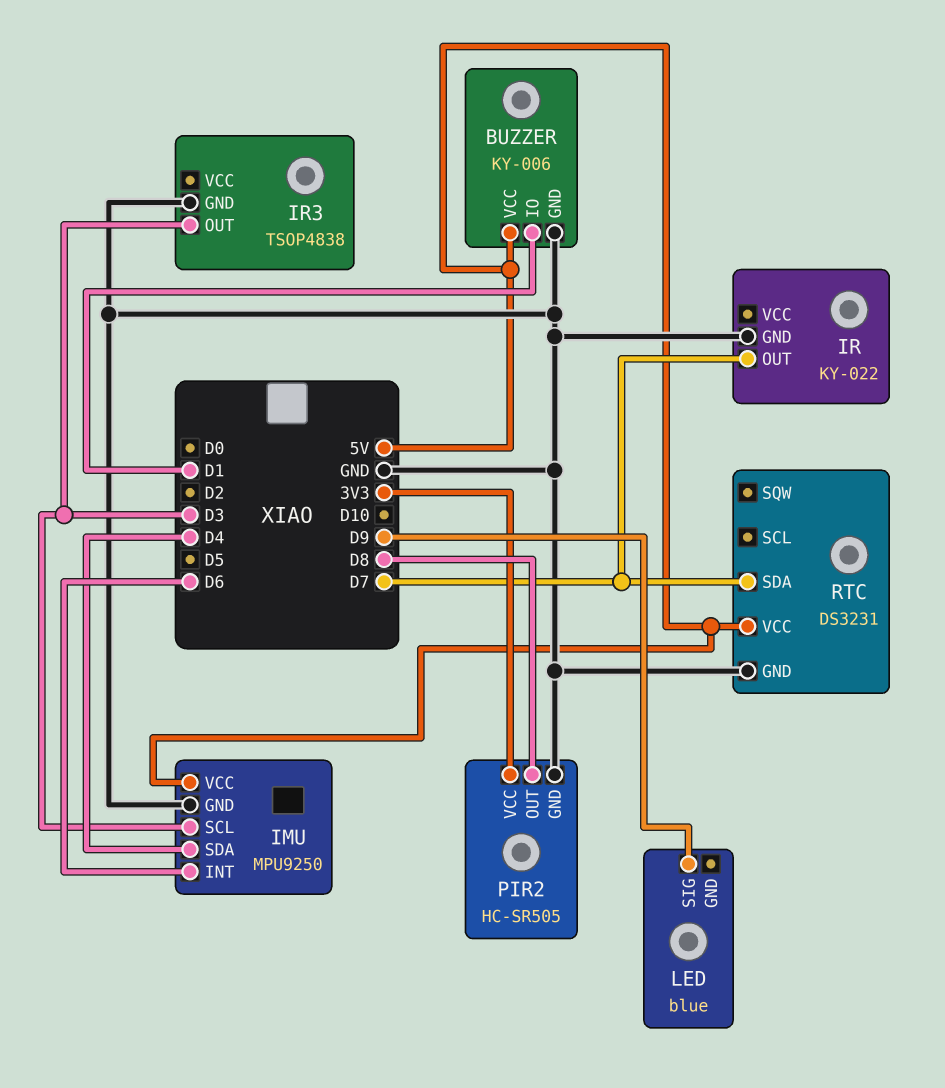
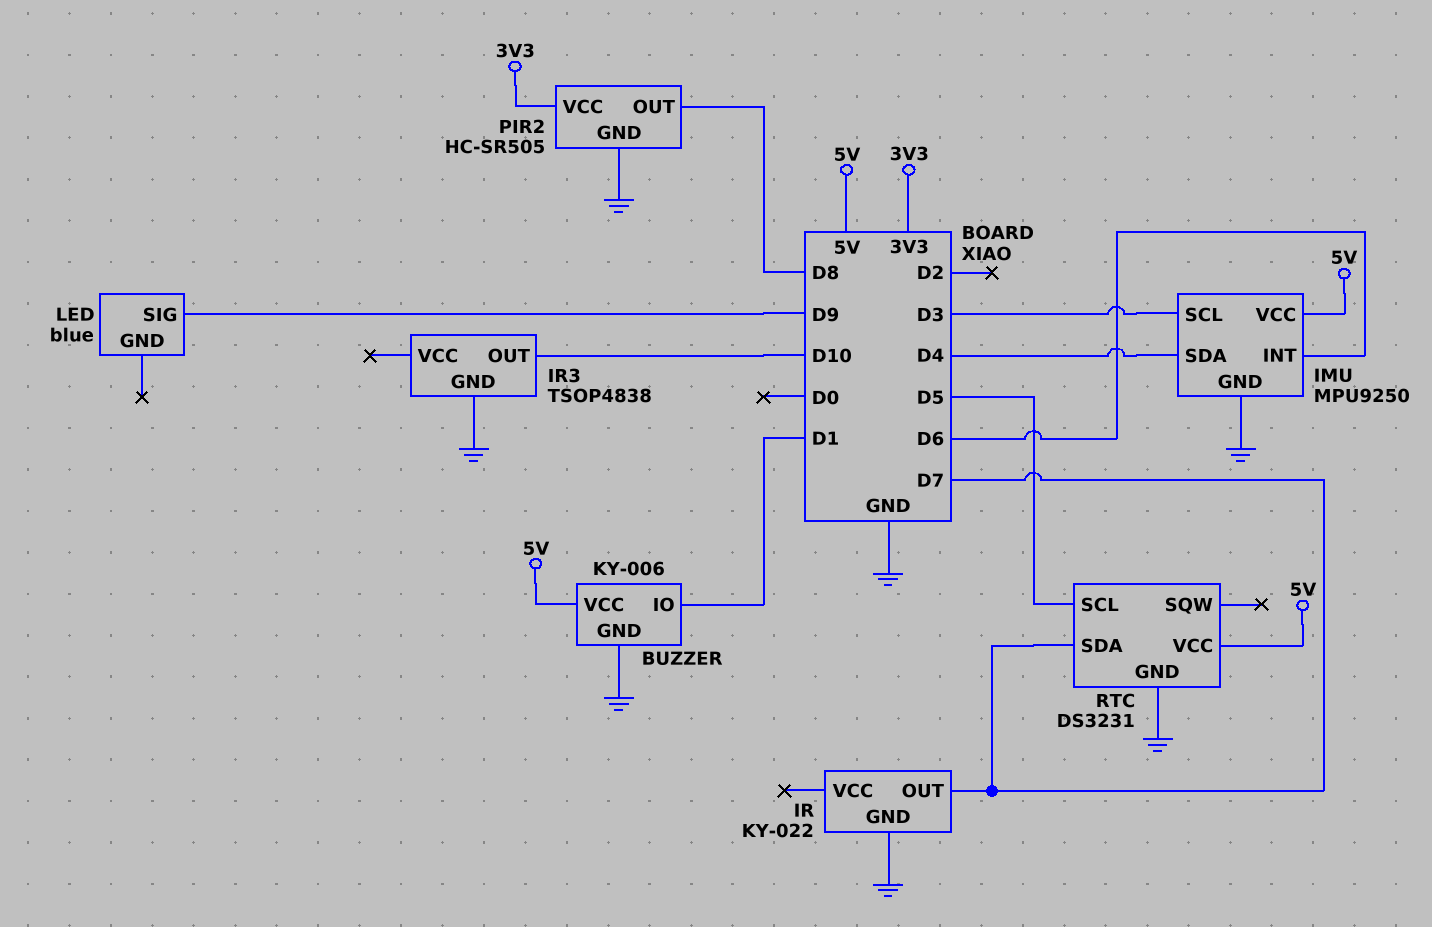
IR3 pin OUT: D3 -> D10
RTC pin SCL: none -> D5

